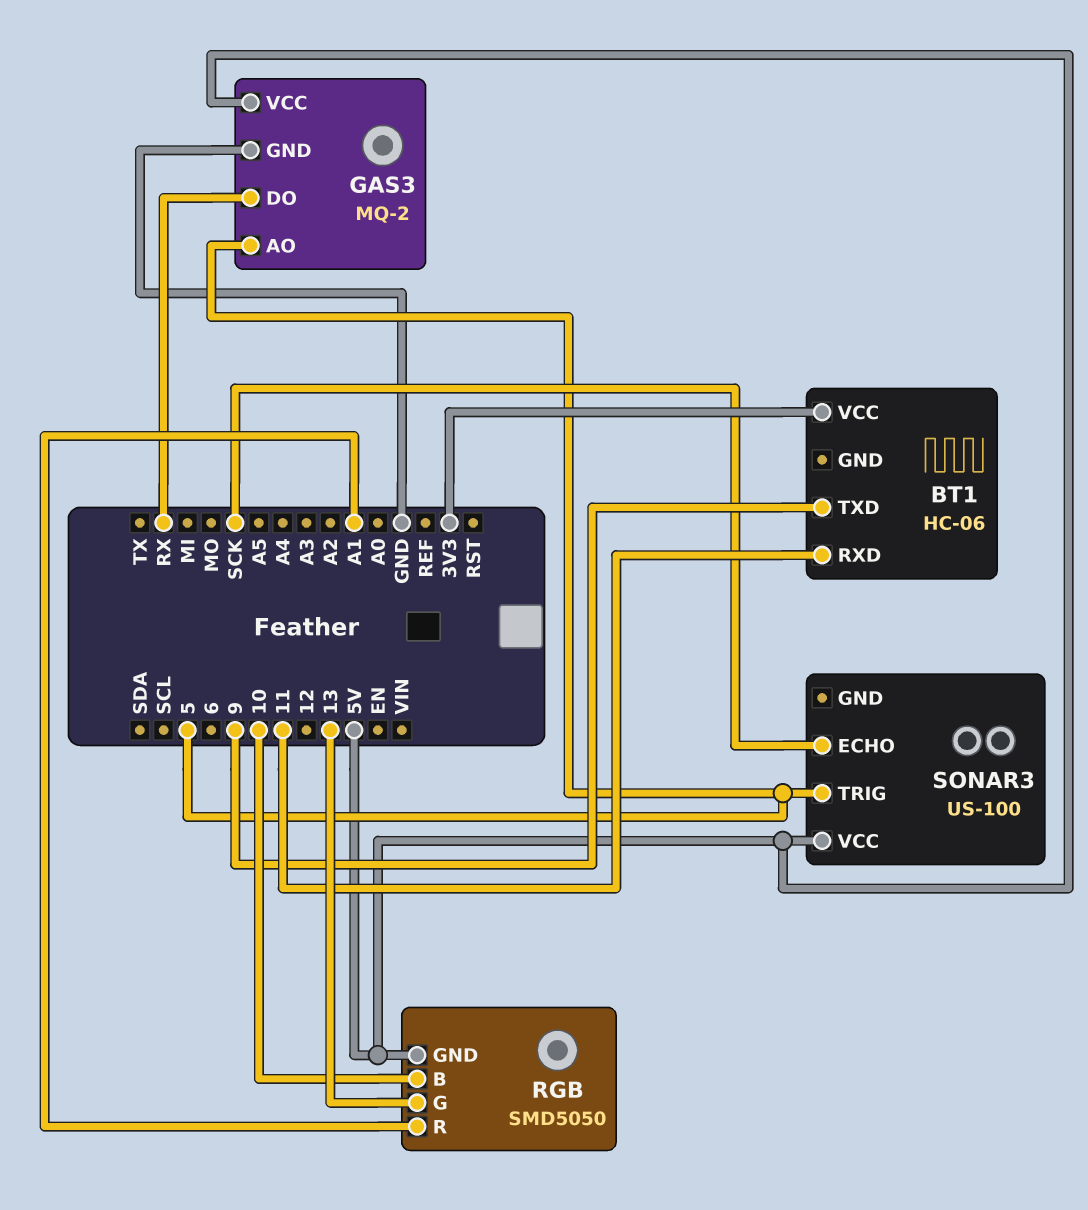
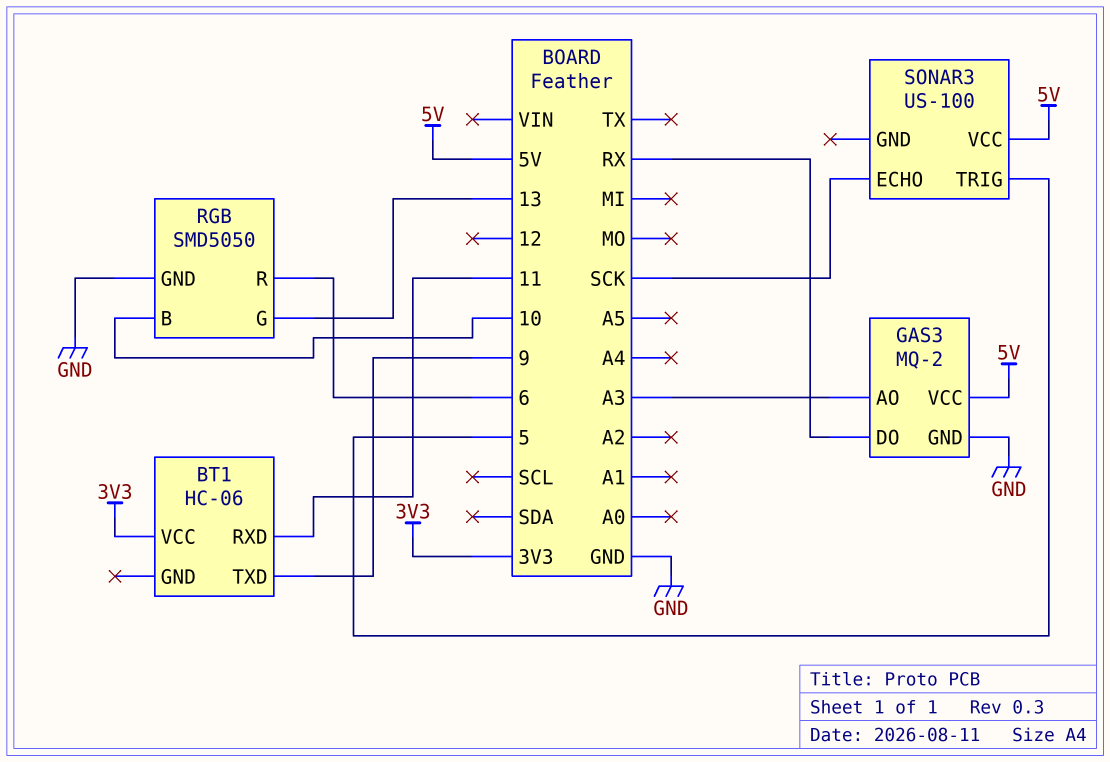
GAS3 pin AO: 5 -> A3
RGB pin GND: 5V -> GND
RGB pin R: A1 -> 6

